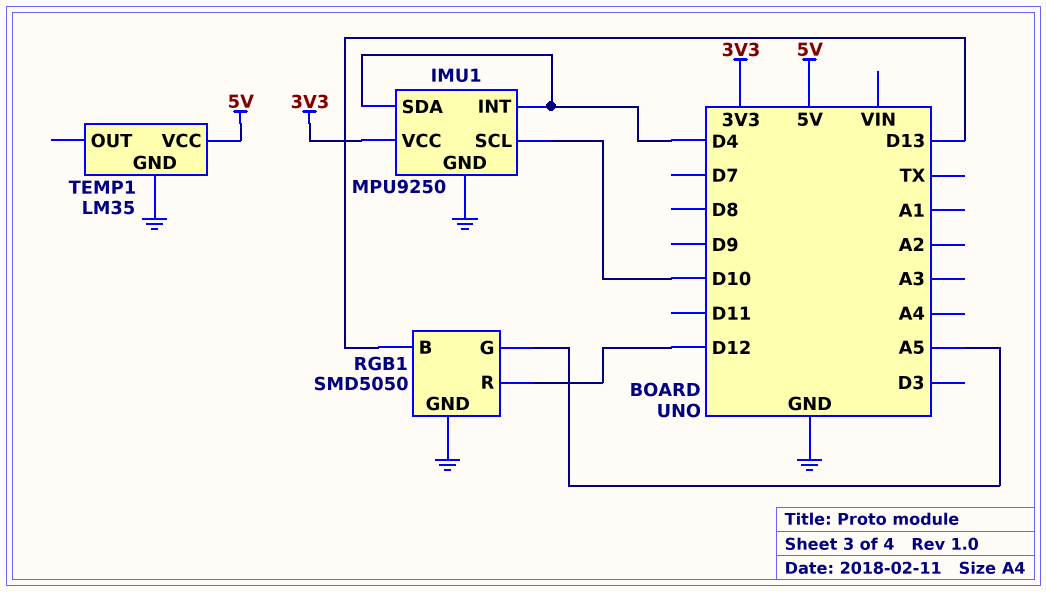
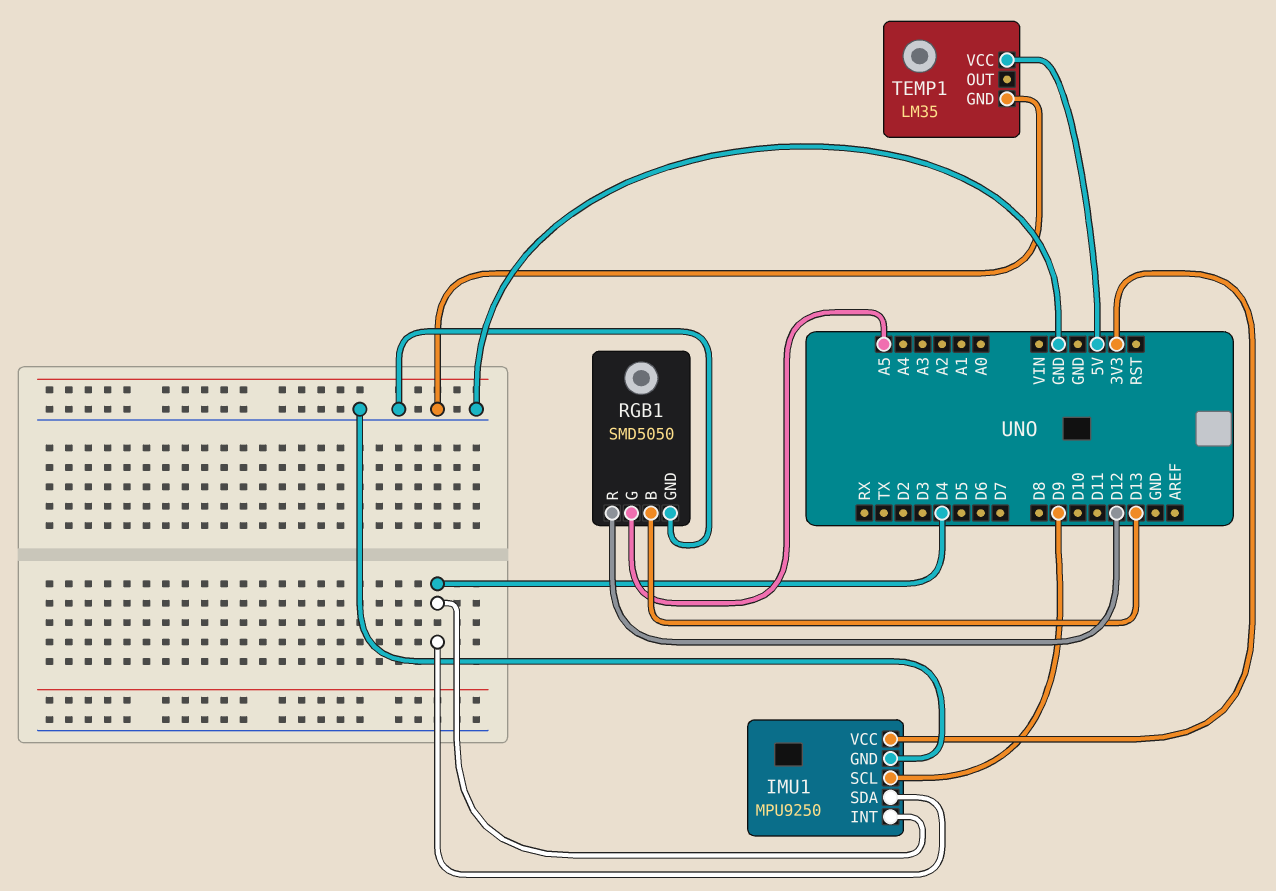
IMU1 pin SCL: D10 -> D9

